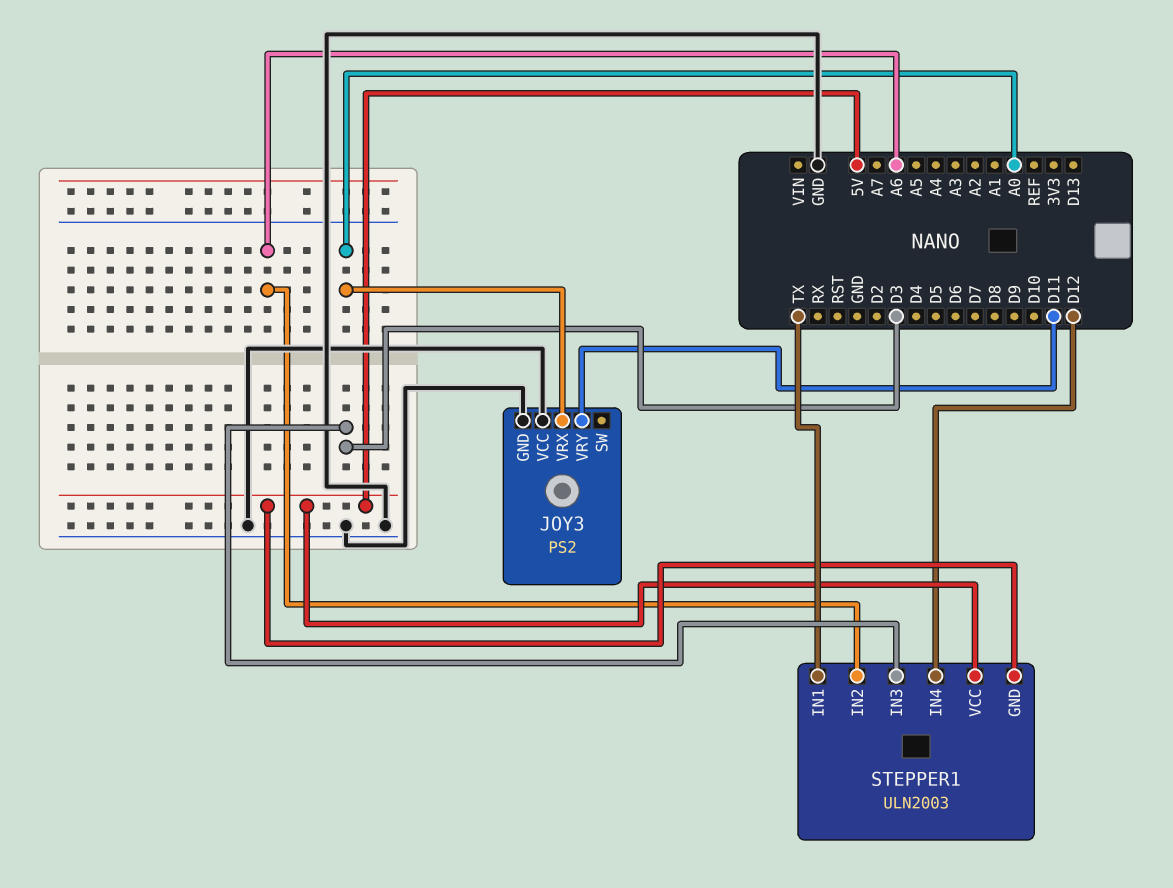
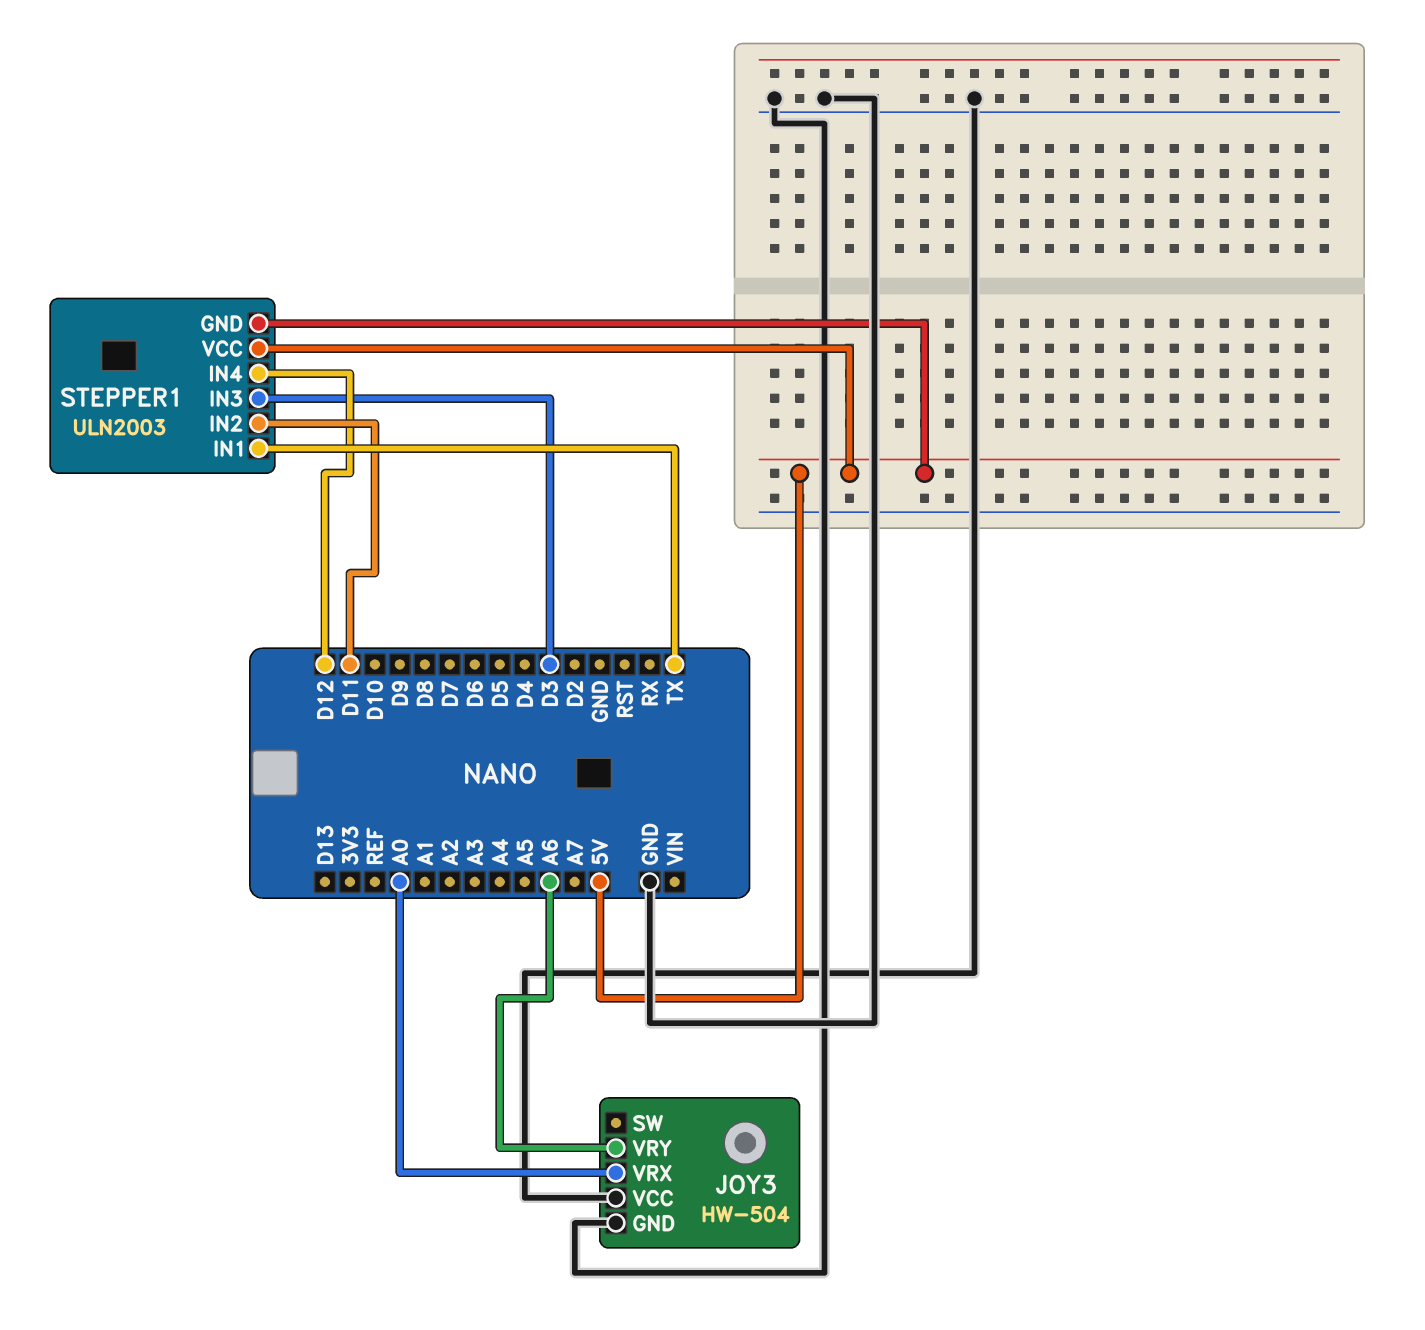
JOY3: PS2 -> HW-504
JOY3 pin VRY: D11 -> A6
STEPPER1 pin IN2: A6 -> D11

